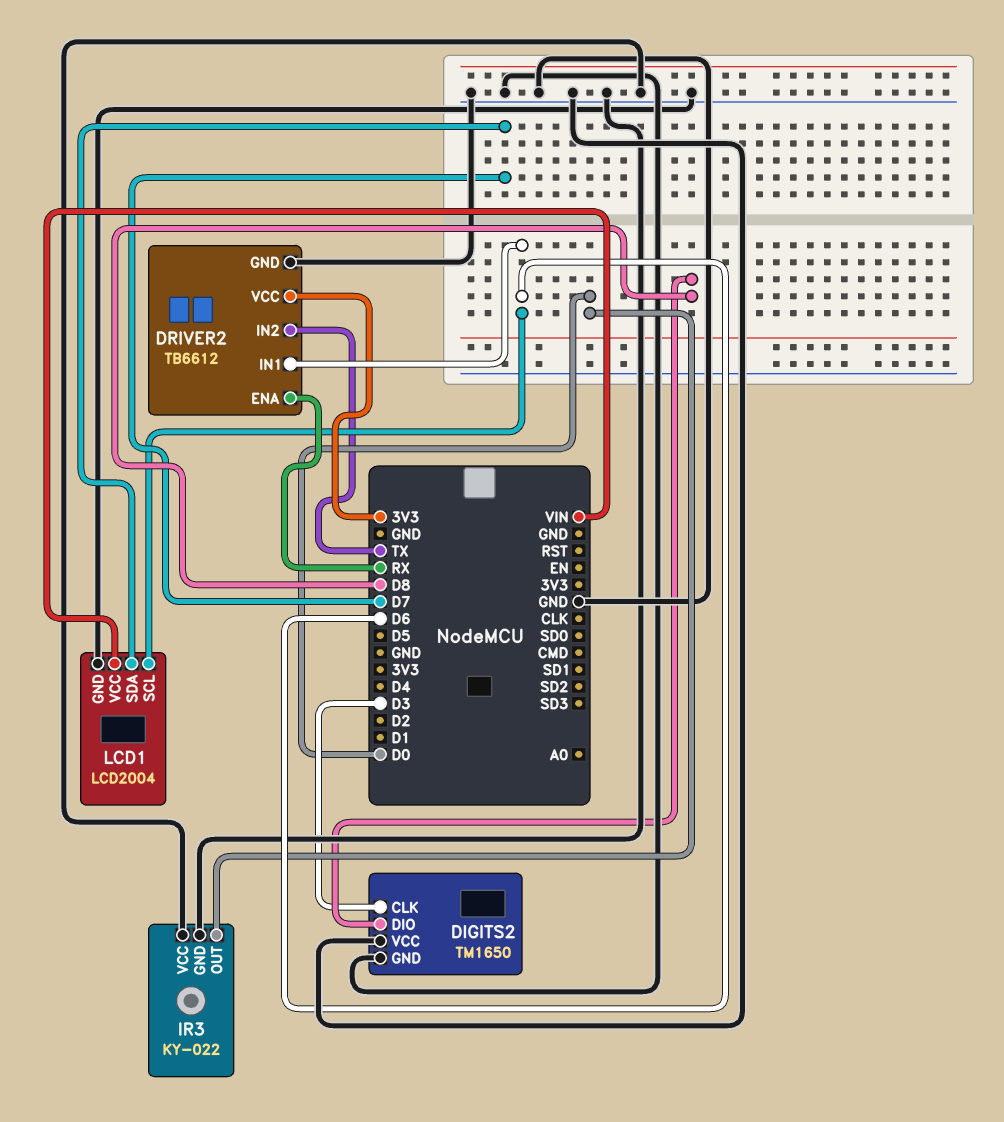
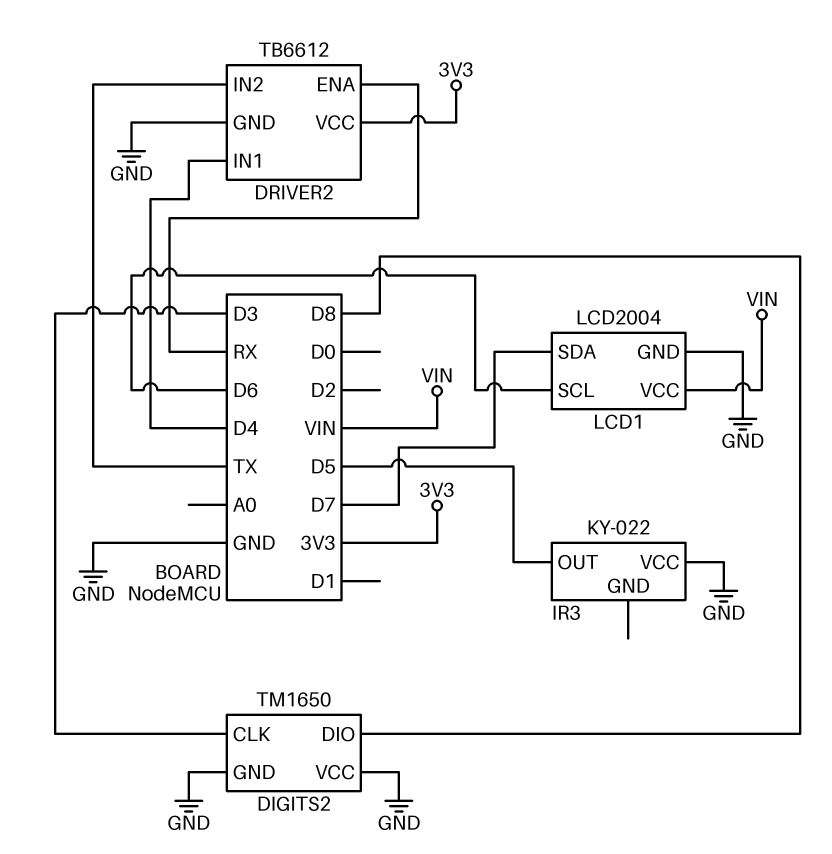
DRIVER2 pin IN1: D6 -> D4
IR3 pin GND: GND -> none
IR3 pin OUT: D0 -> D5

